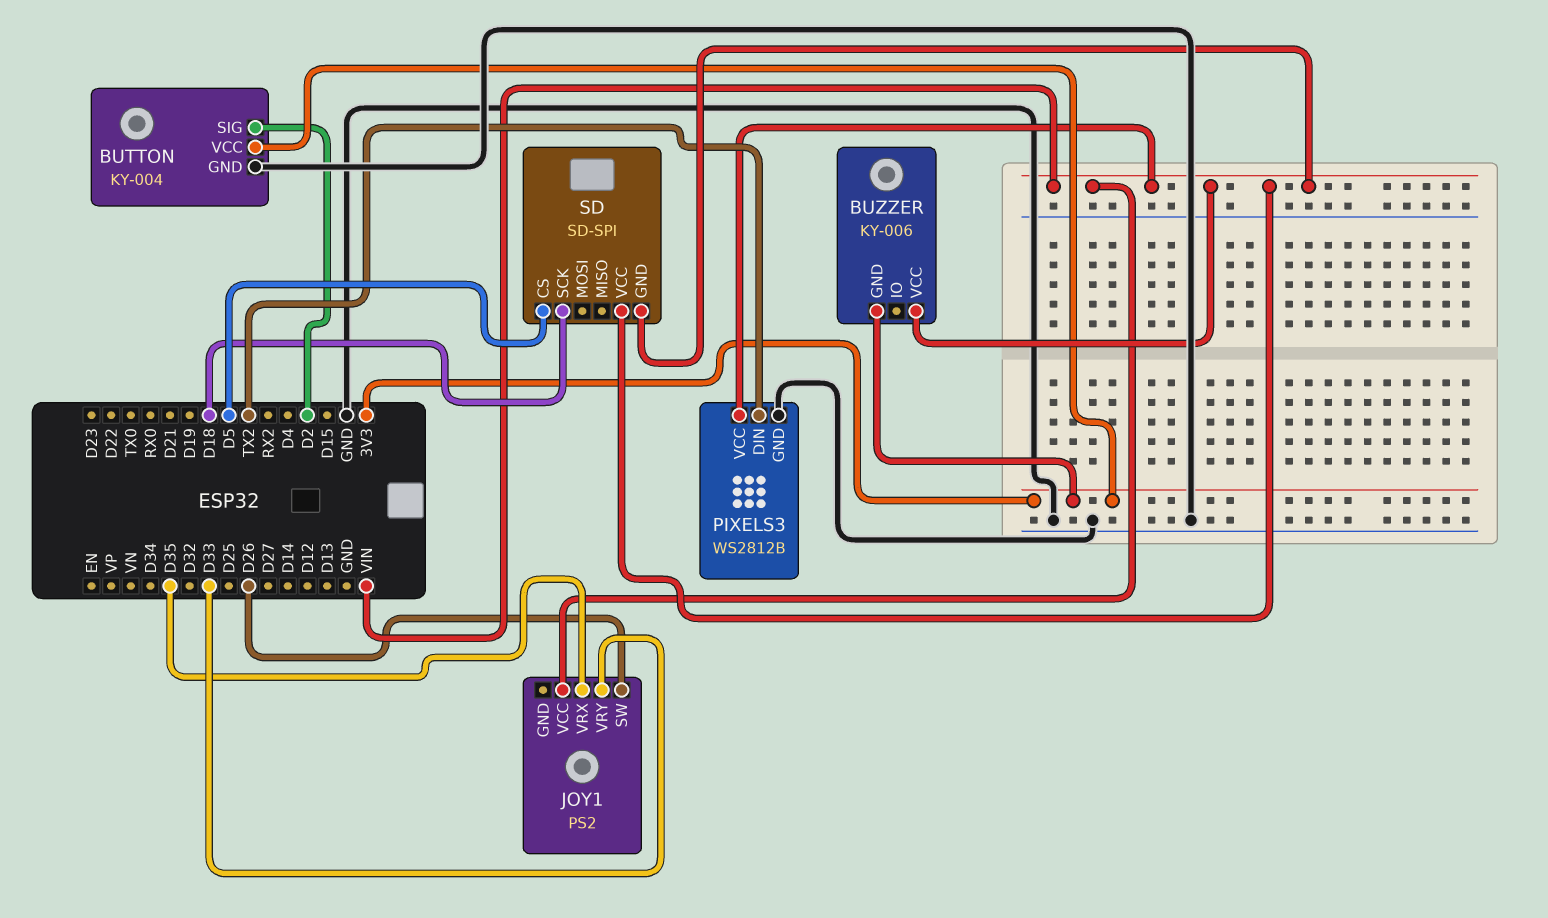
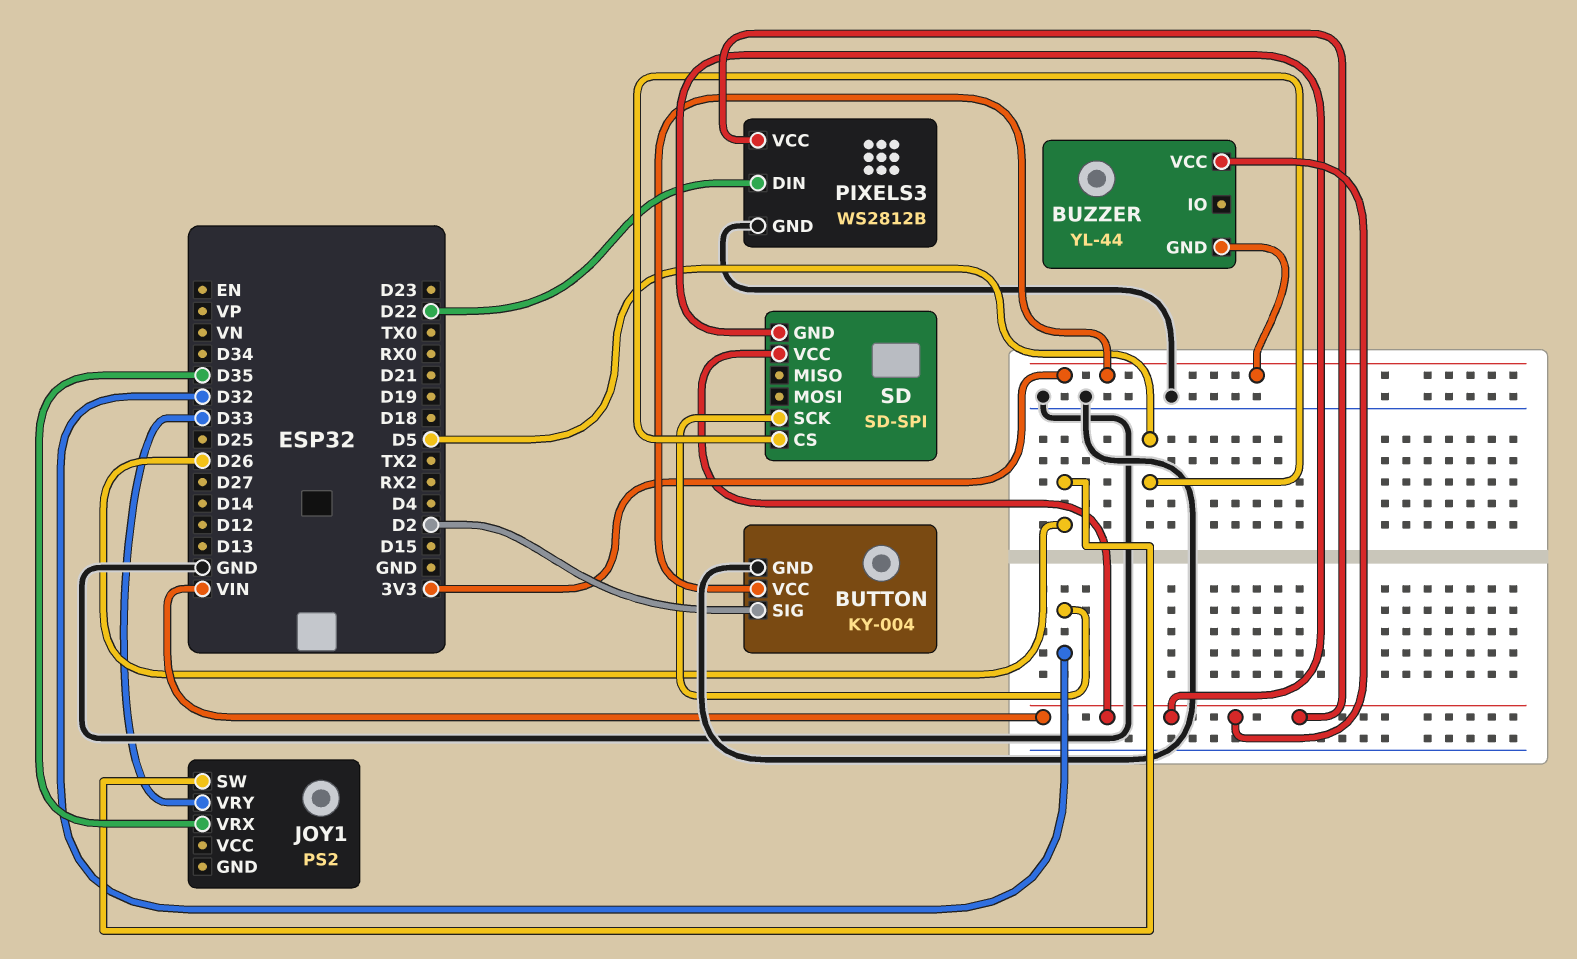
BUZZER: KY-006 -> YL-44
JOY1 pin VCC: VIN -> none
PIXELS3 pin DIN: TX2 -> D22
SD pin SCK: D18 -> D32

